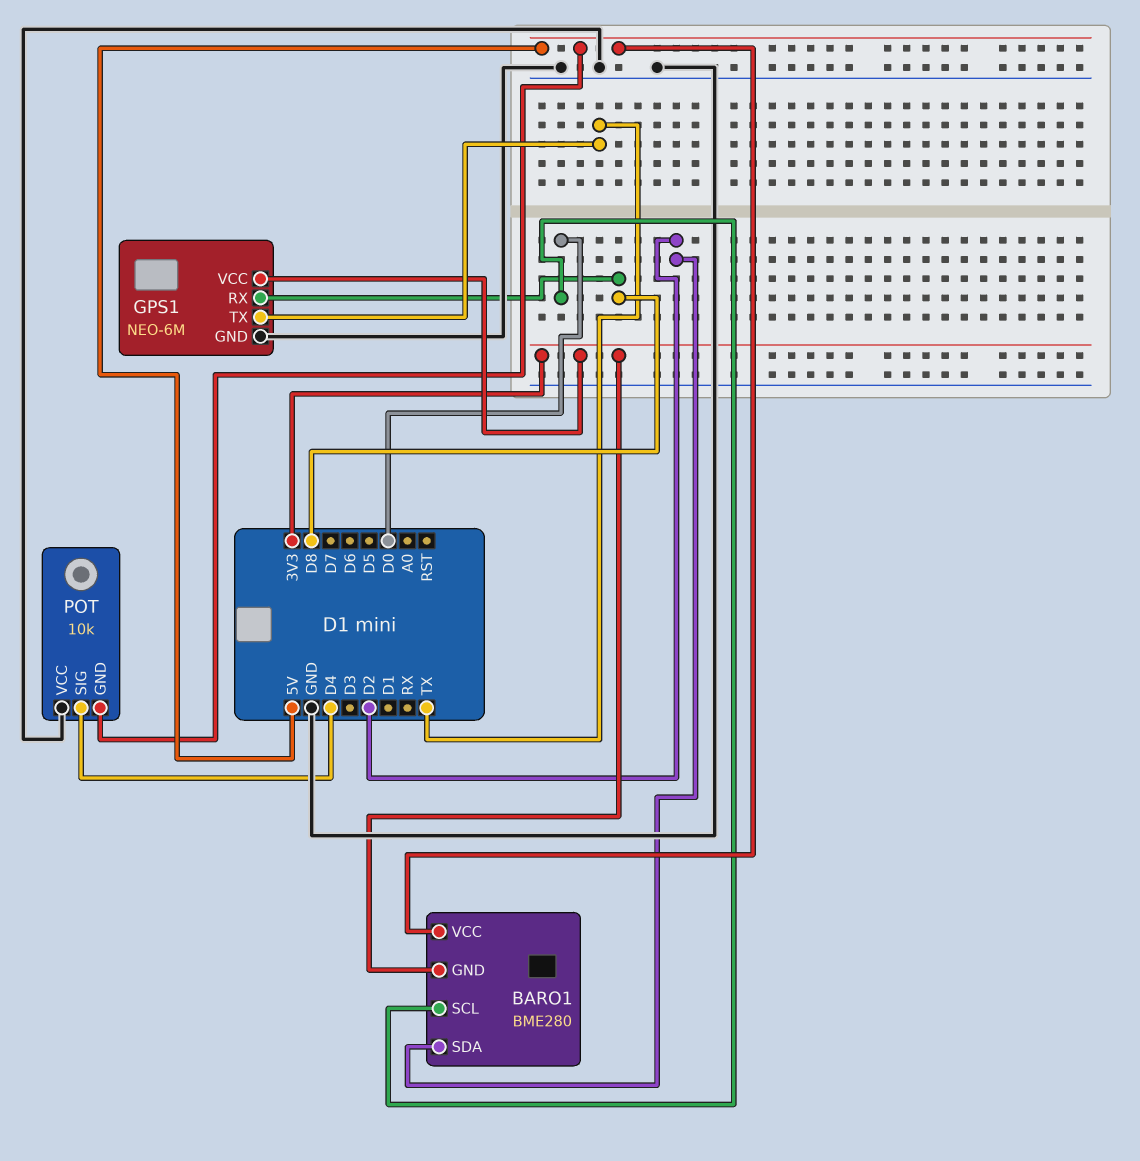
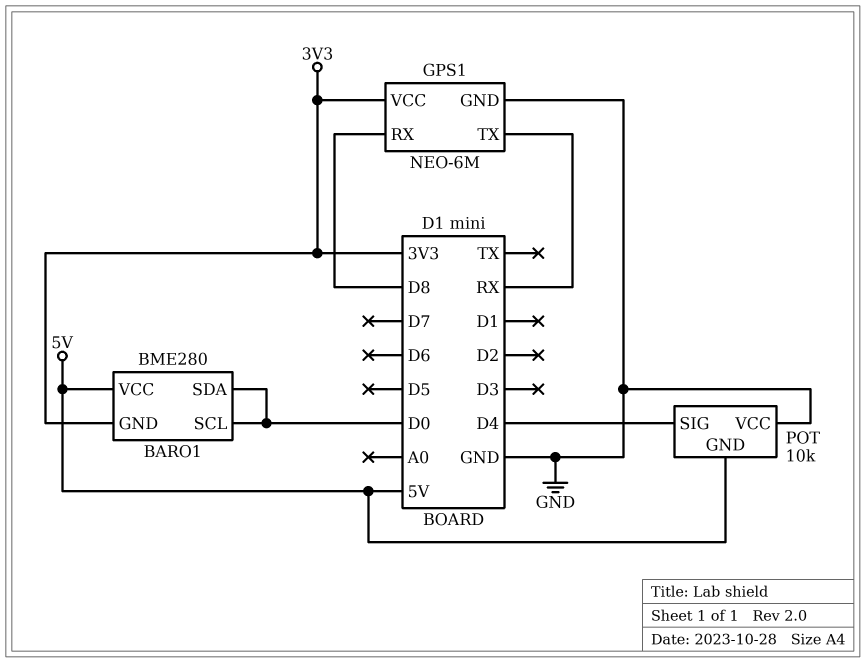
BARO1 pin SDA: D2 -> D0
GPS1 pin TX: TX -> RX

